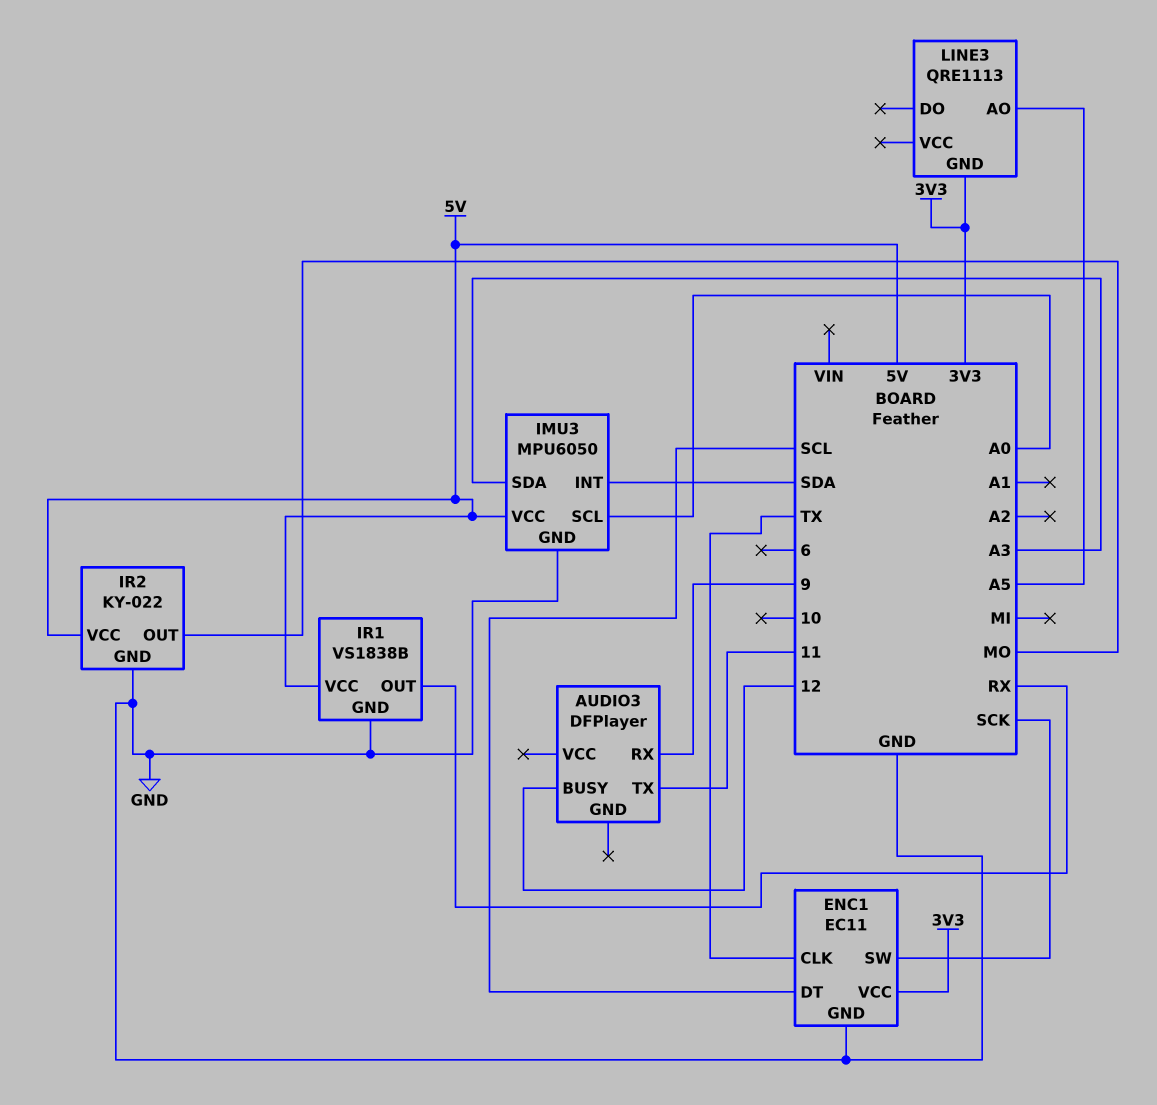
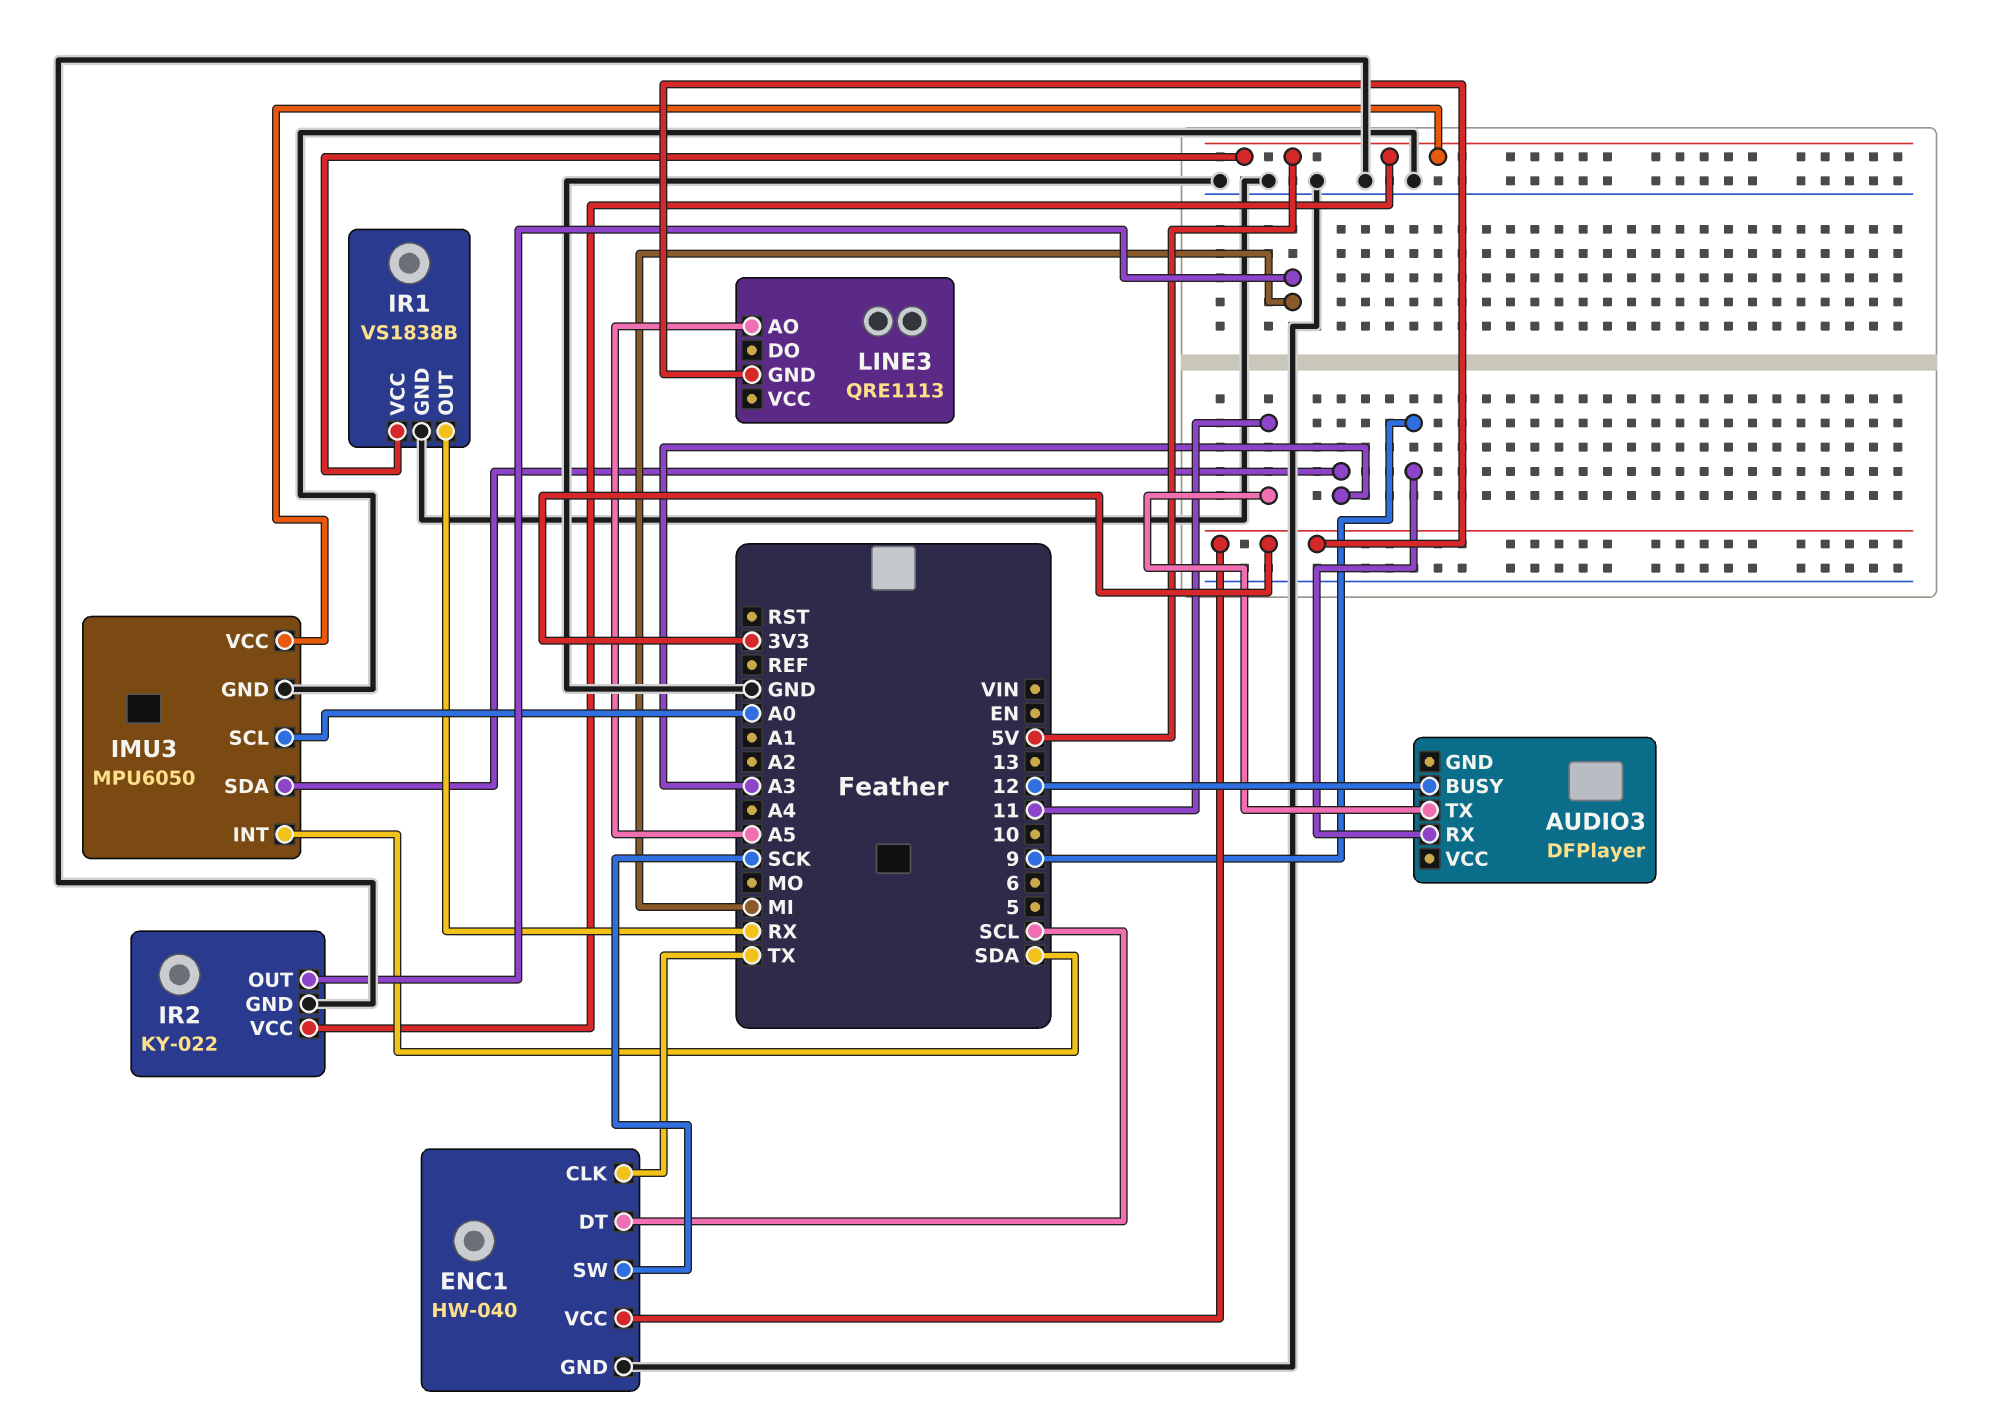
ENC1: EC11 -> HW-040
IR2 pin OUT: MO -> MI

